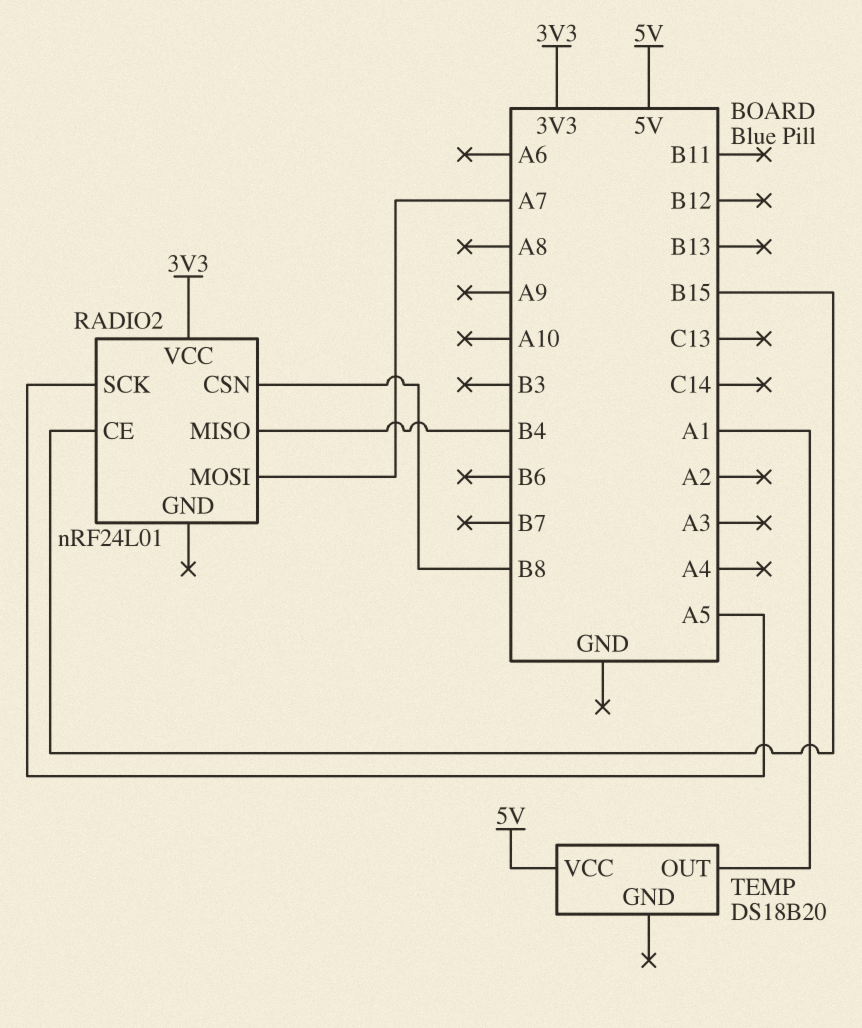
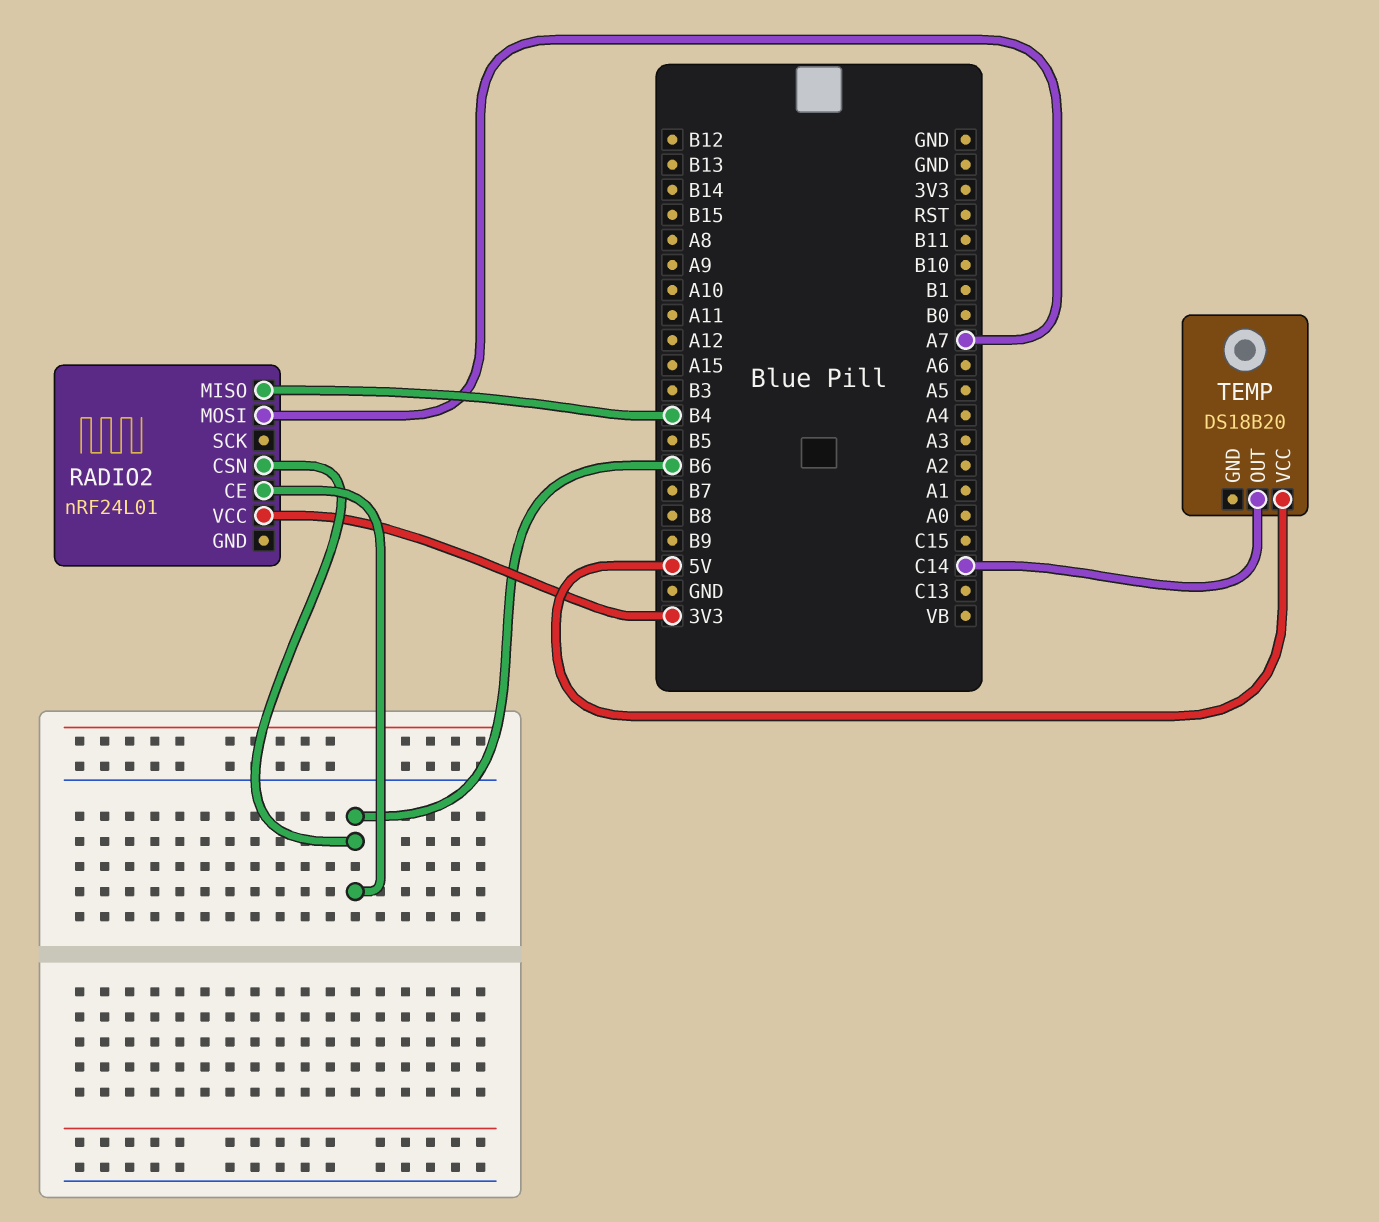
RADIO2 pin CE: B15 -> B6
RADIO2 pin CSN: B8 -> B6
RADIO2 pin SCK: A5 -> none
TEMP pin OUT: A1 -> C14

